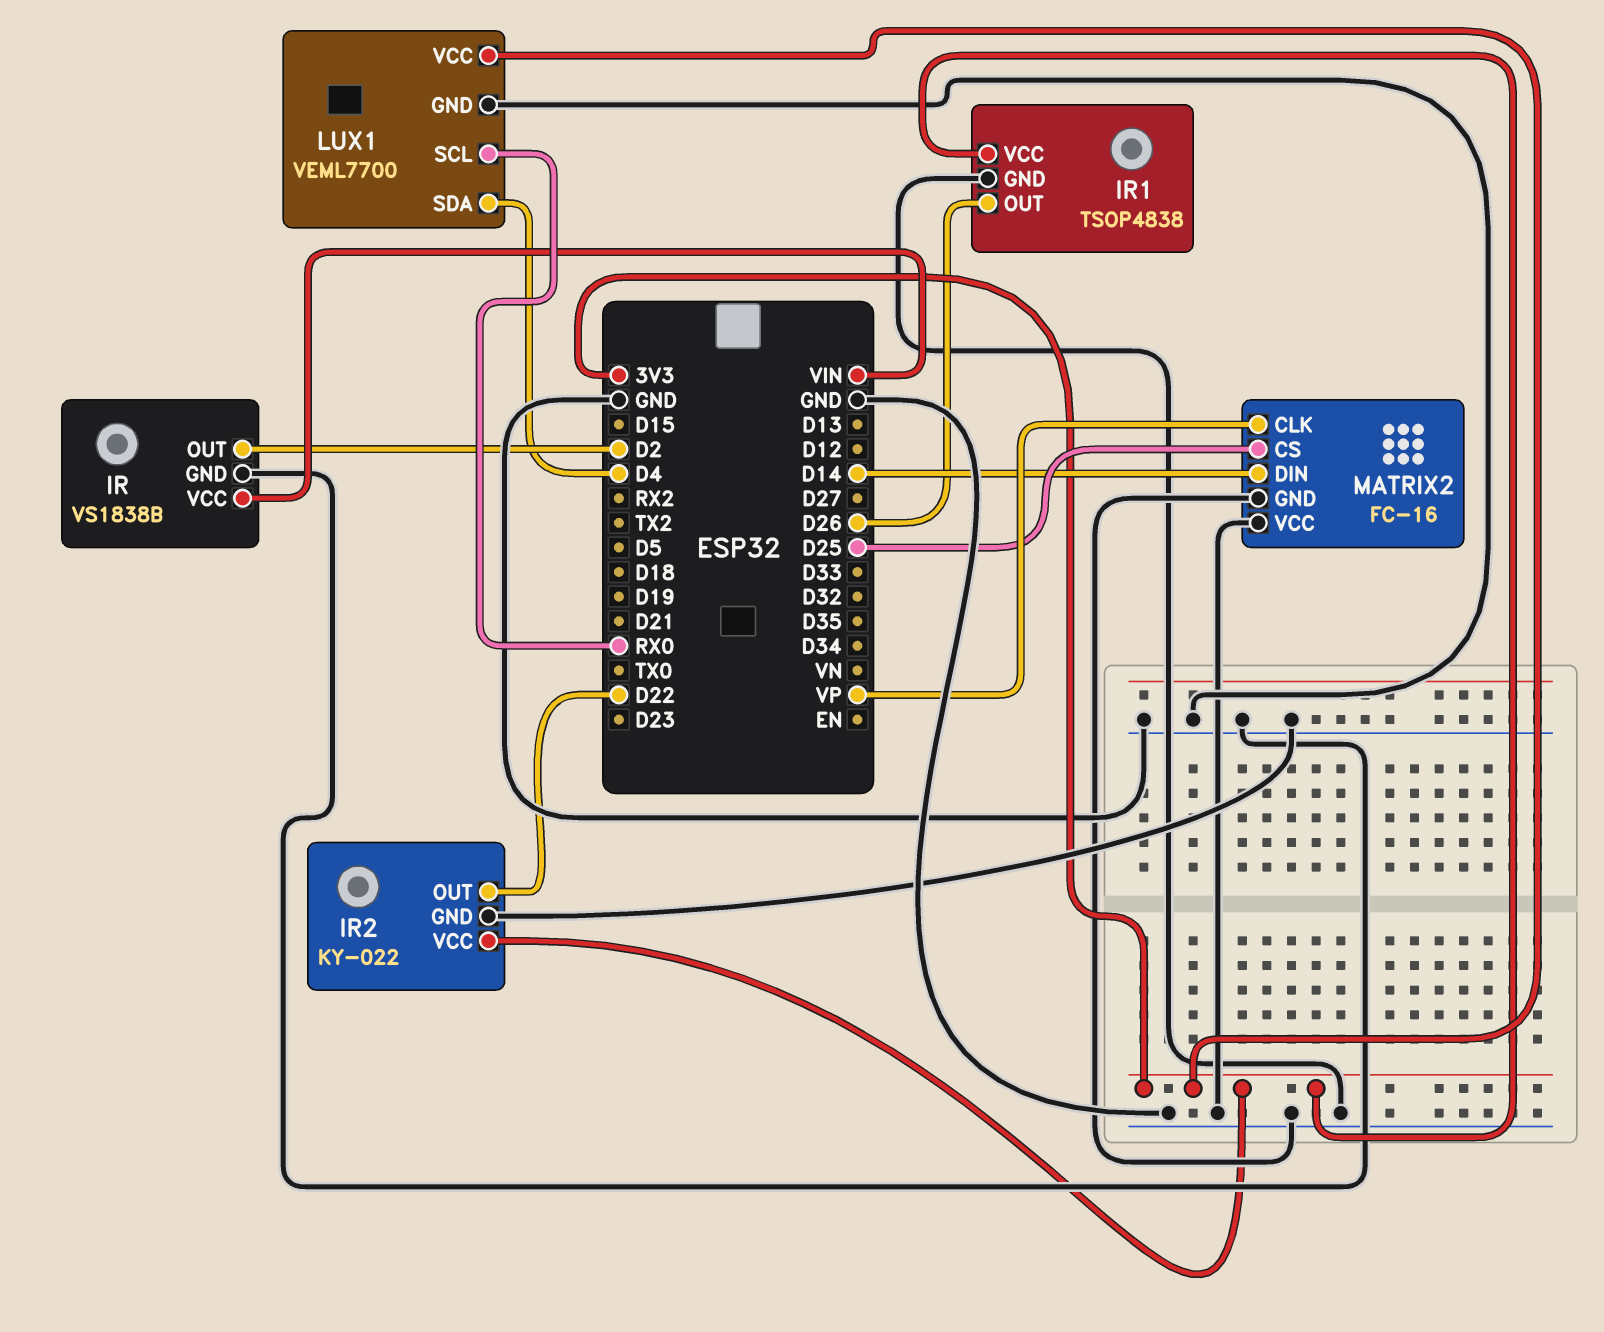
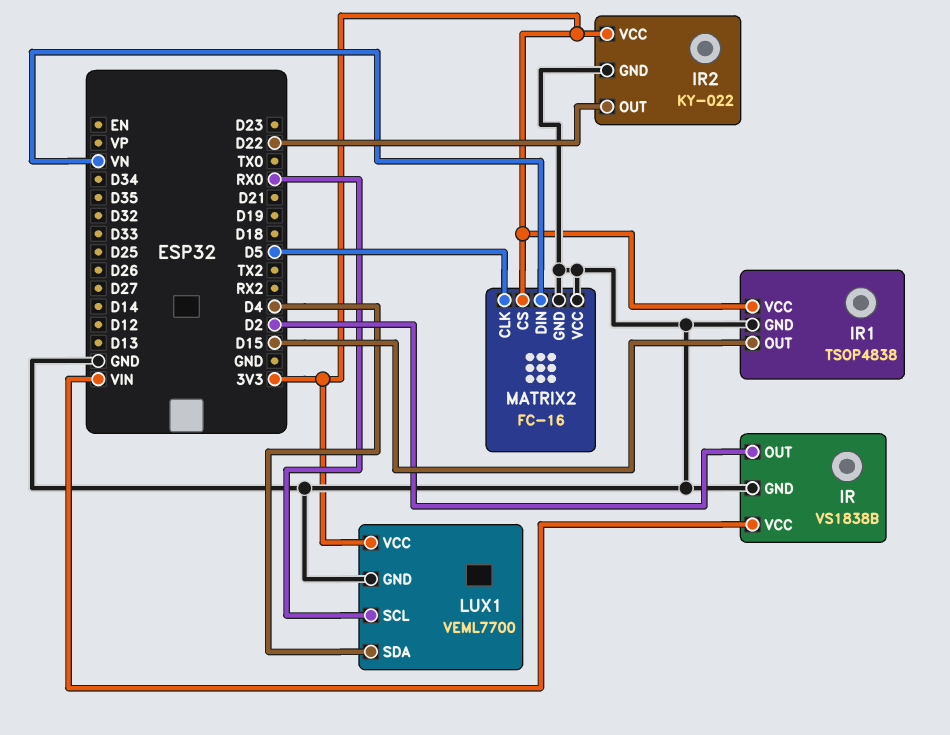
IR1 pin OUT: D26 -> D15
MATRIX2 pin CLK: VP -> D5
MATRIX2 pin CS: D25 -> 3V3
MATRIX2 pin DIN: D14 -> VN

